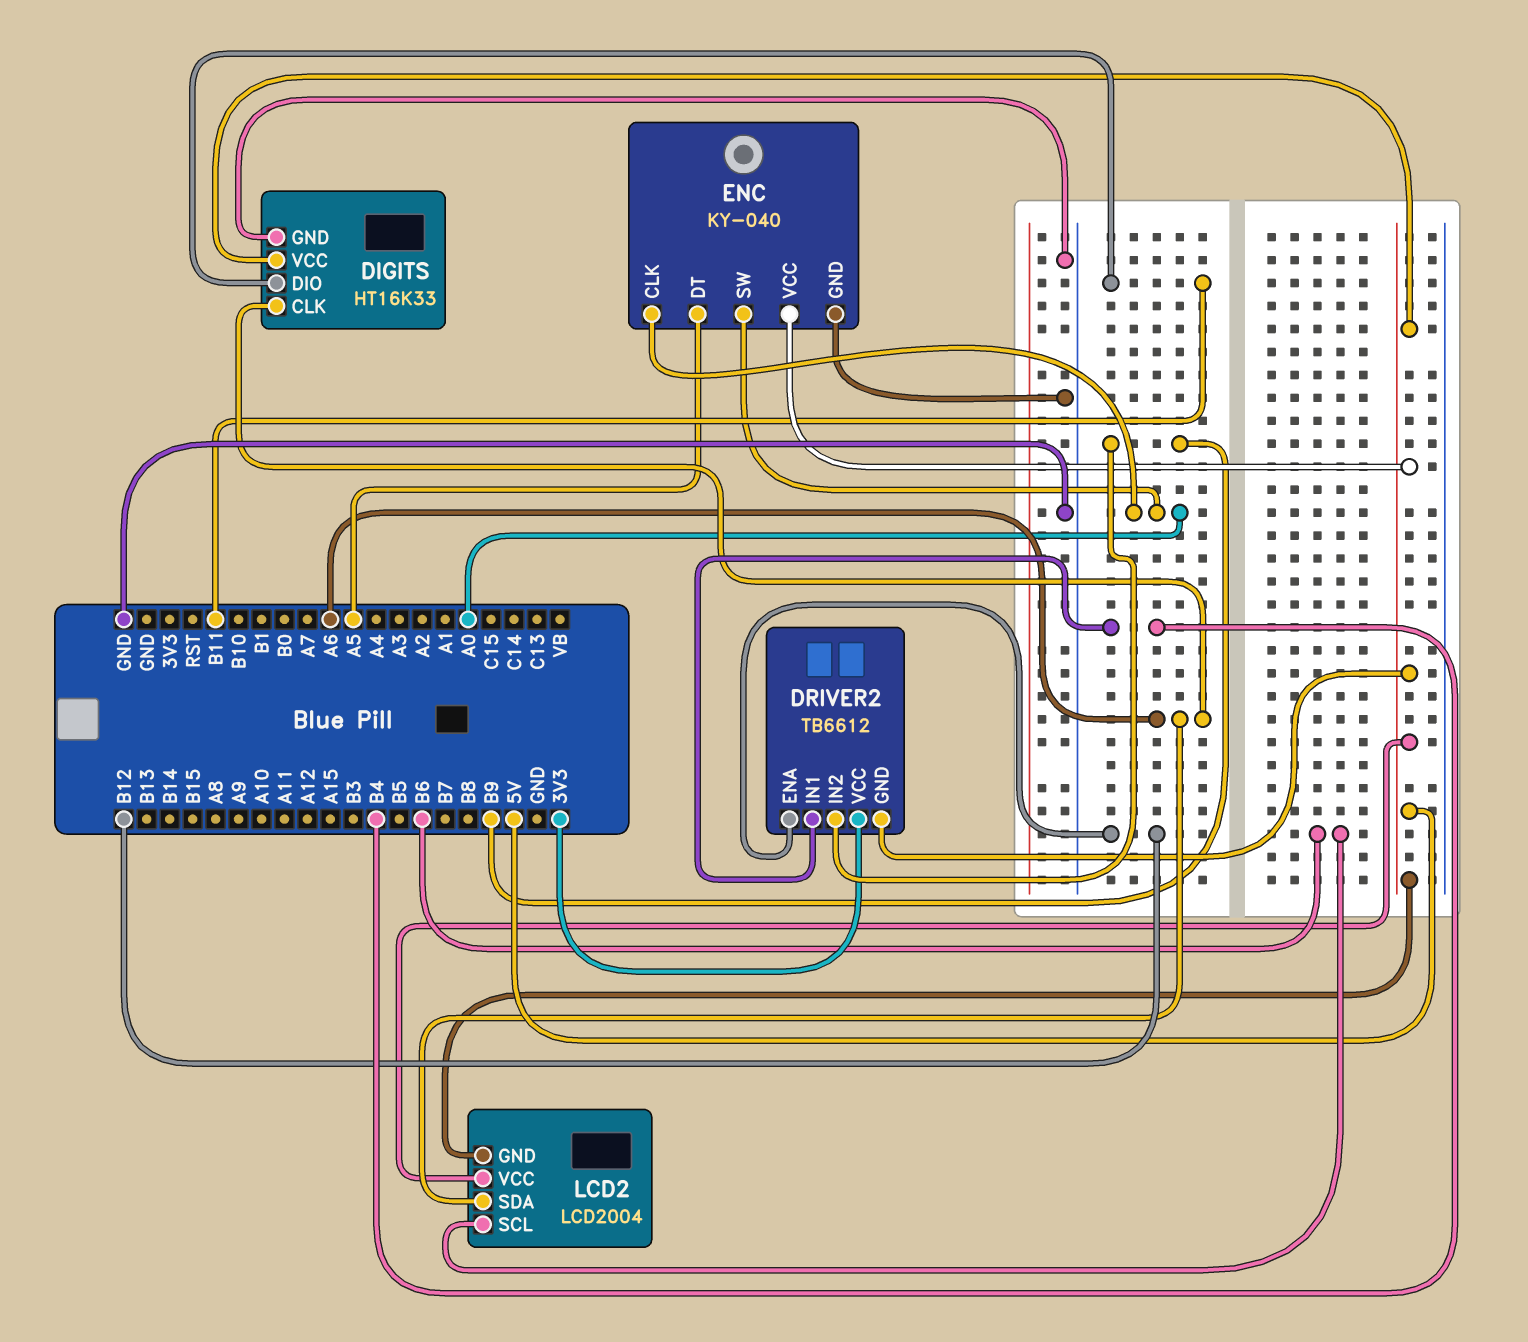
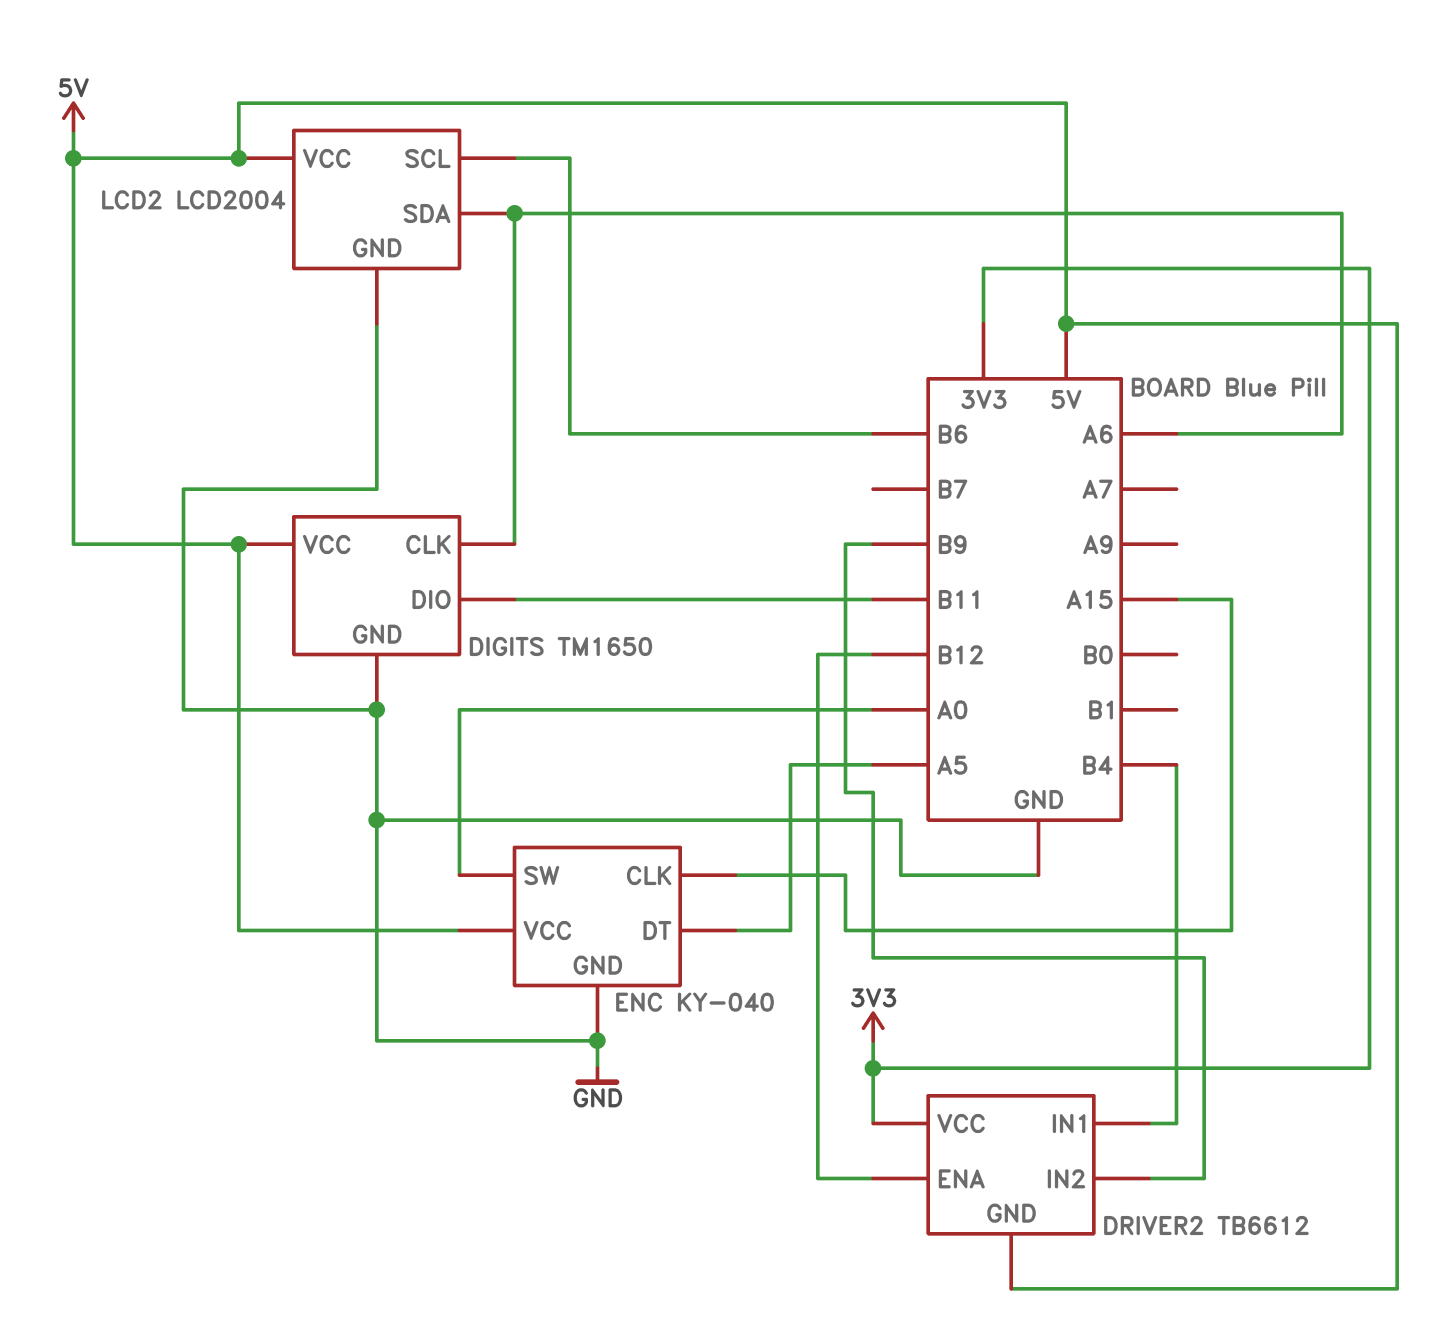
DIGITS: HT16K33 -> TM1650
ENC pin CLK: A0 -> A15
LCD2 pin GND: 5V -> GND

